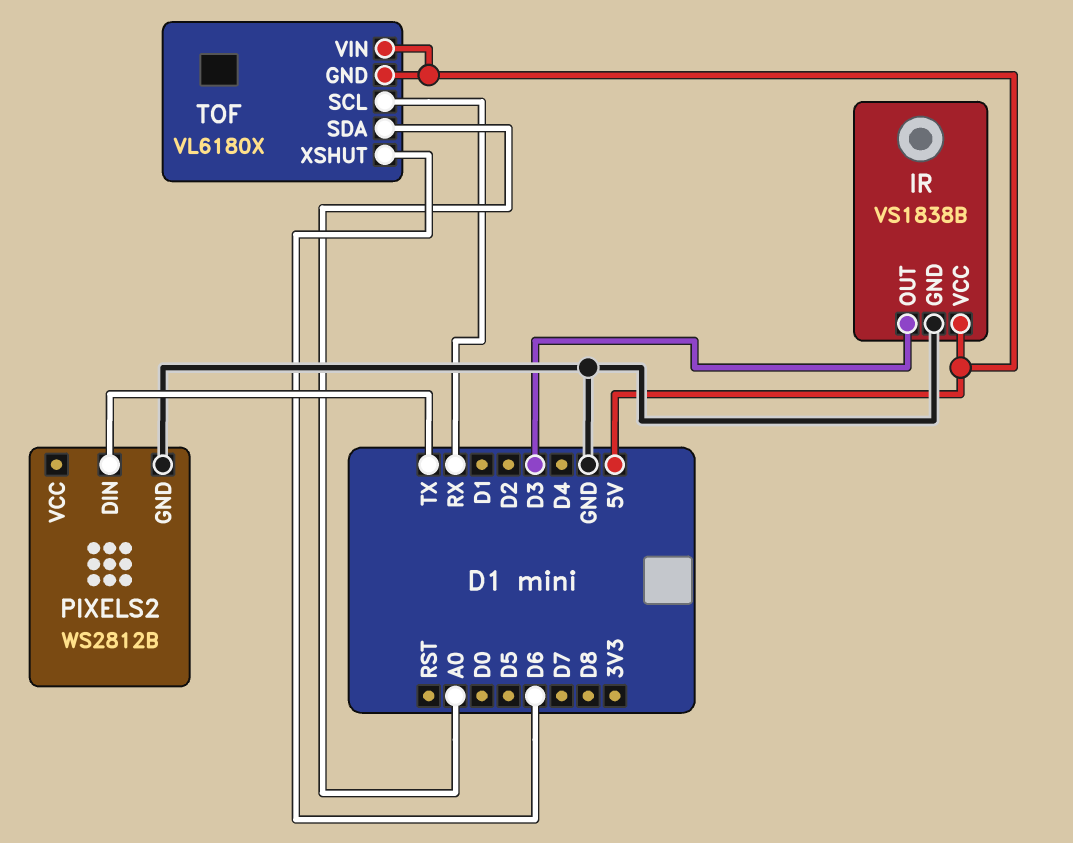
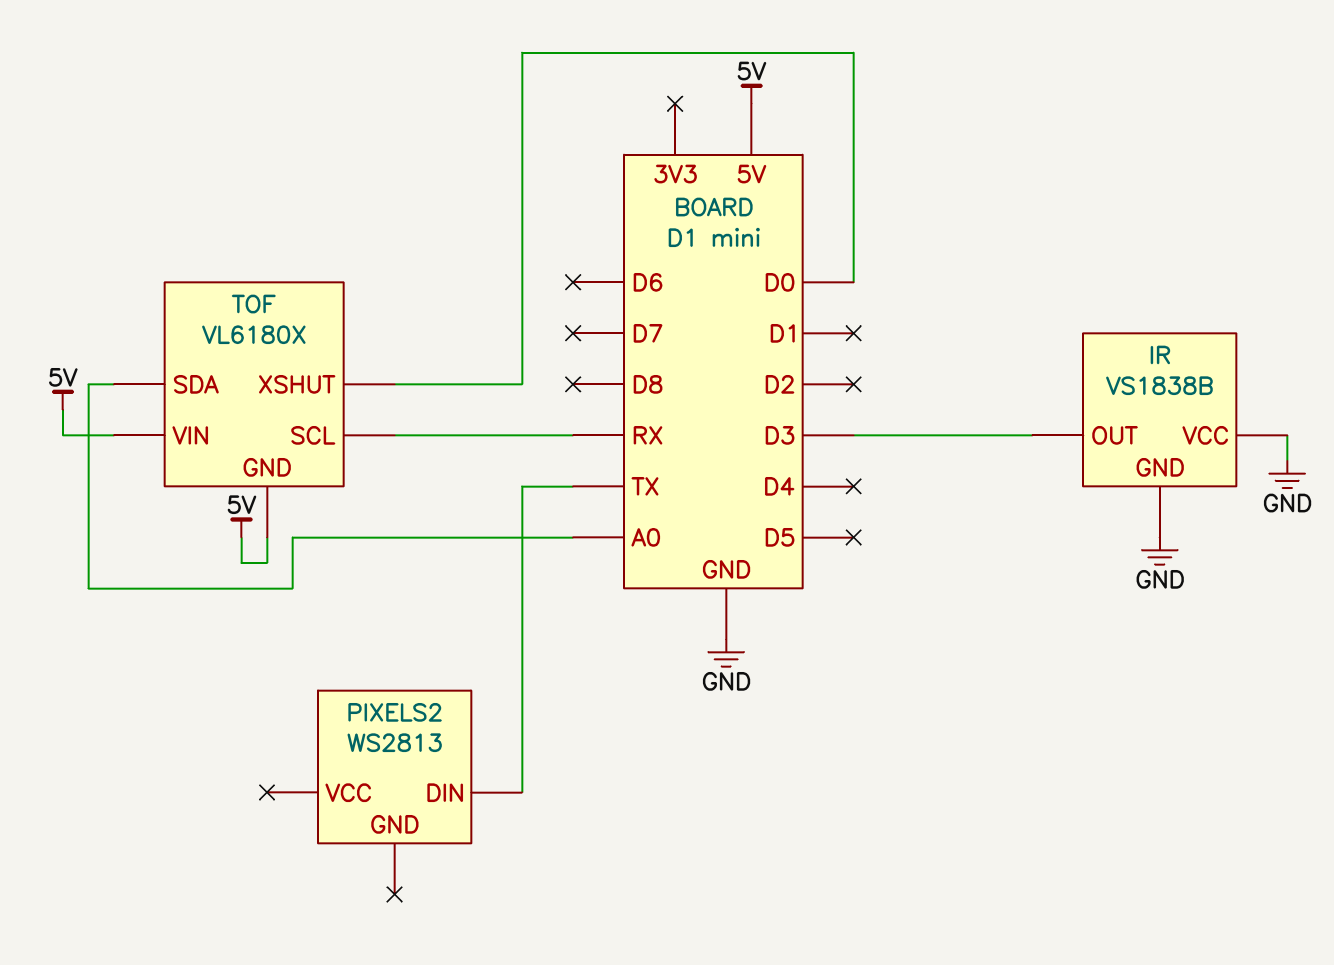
IR pin VCC: 5V -> GND
PIXELS2: WS2812B -> WS2813
PIXELS2 pin GND: GND -> none
TOF pin XSHUT: D6 -> D0

